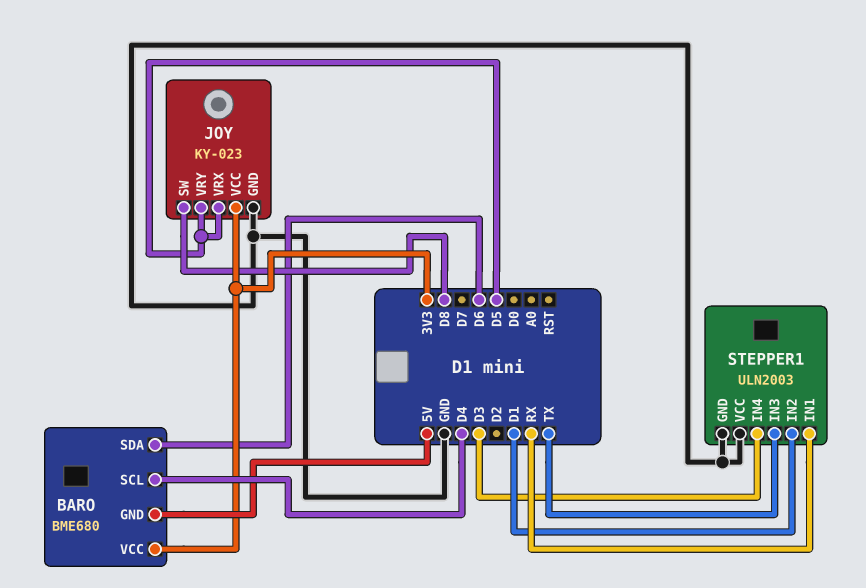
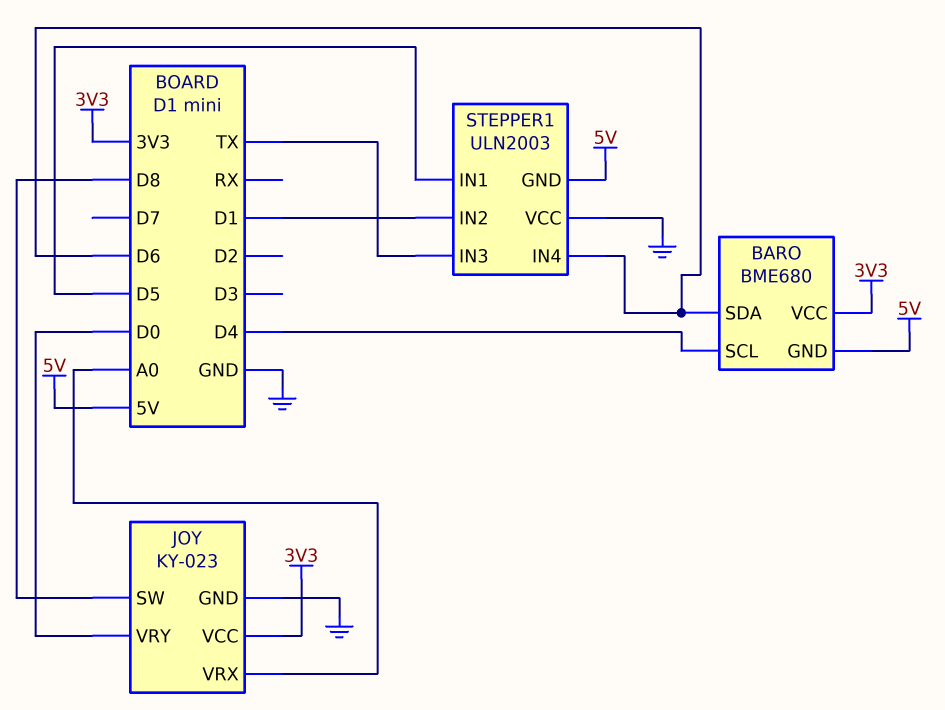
JOY pin VRX: D5 -> A0
JOY pin VRY: D5 -> D0
STEPPER1 pin GND: GND -> 5V
STEPPER1 pin IN1: RX -> D5
STEPPER1 pin IN4: D3 -> D6

